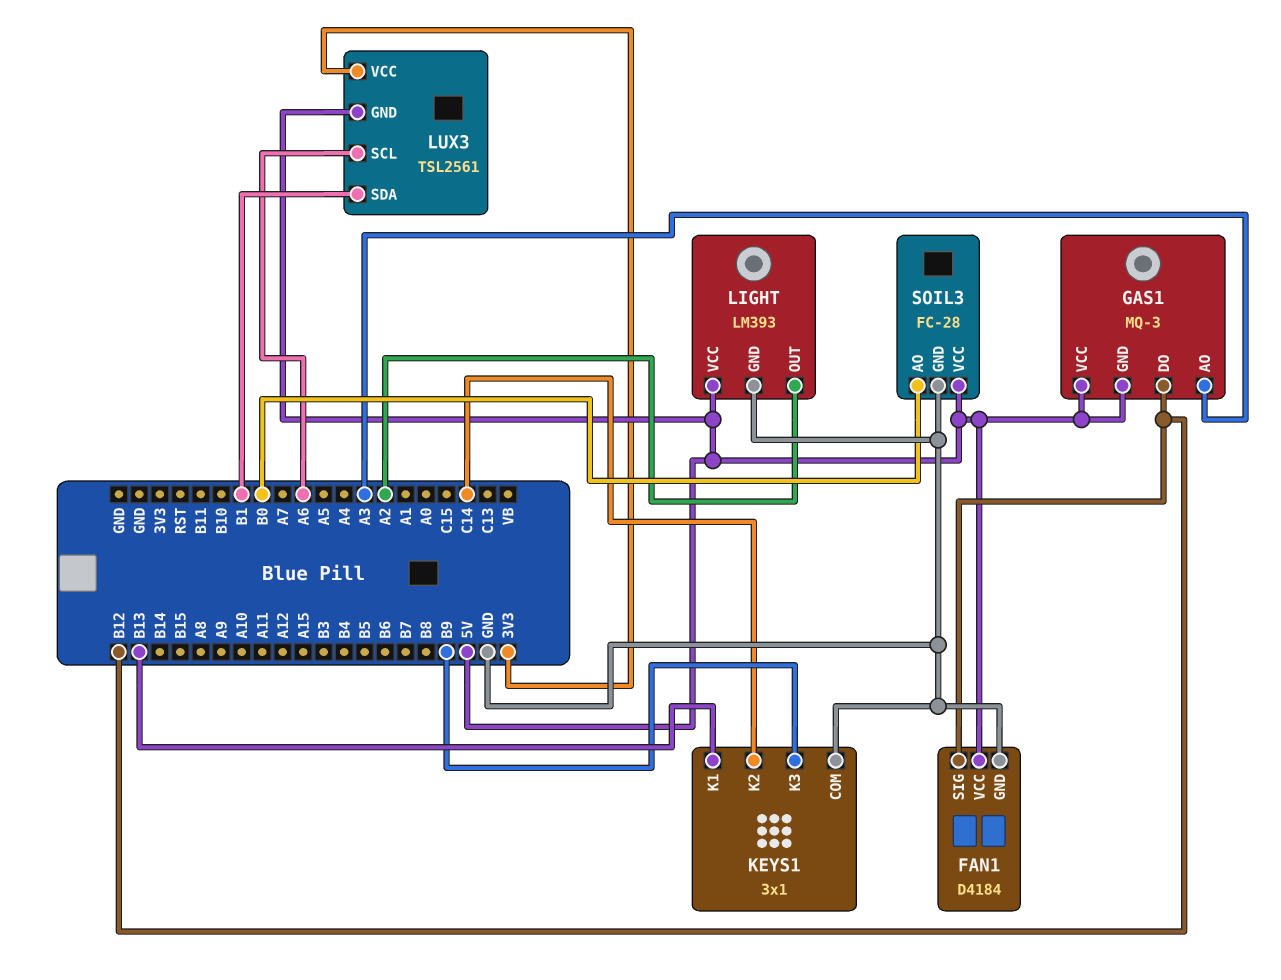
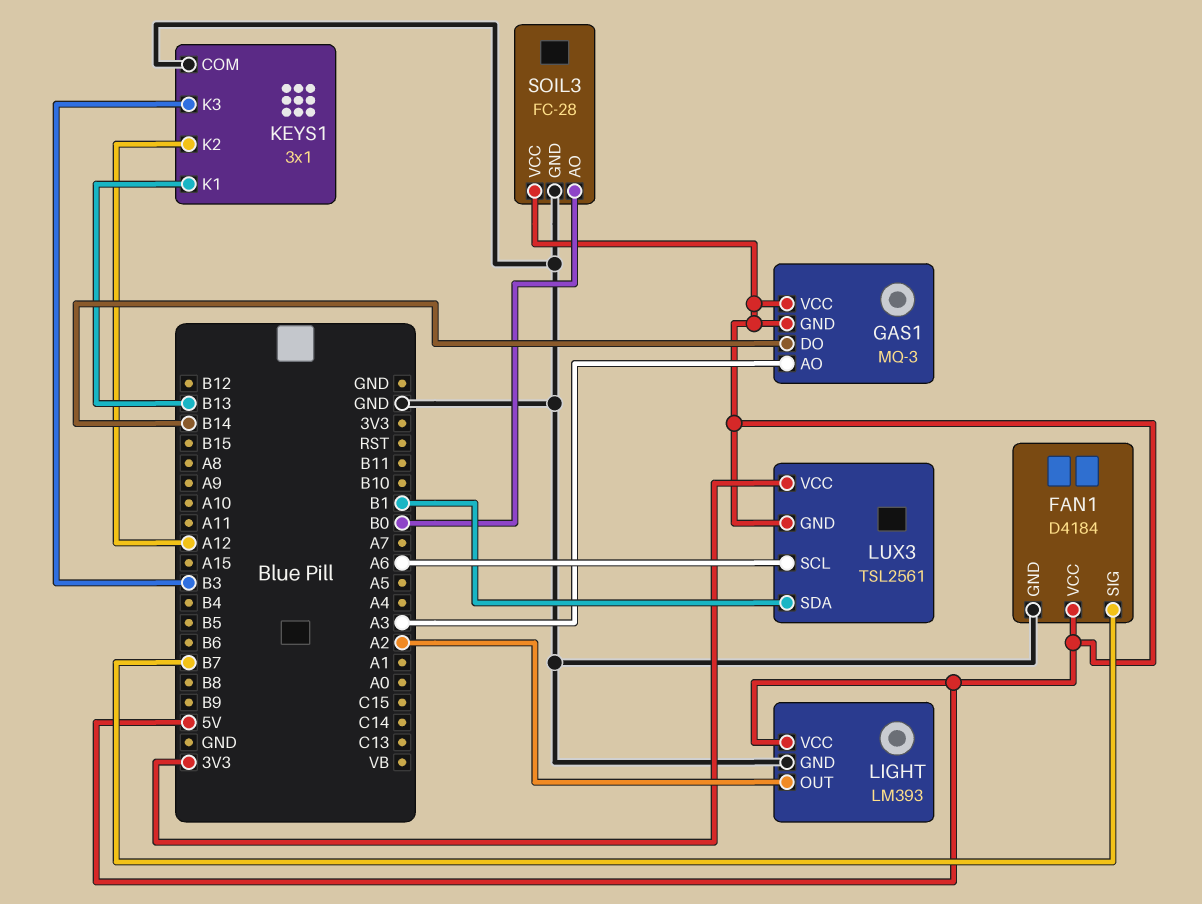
FAN1 pin SIG: B12 -> B7
GAS1 pin DO: B12 -> B14
KEYS1 pin K2: C14 -> A12
KEYS1 pin K3: B9 -> B3

